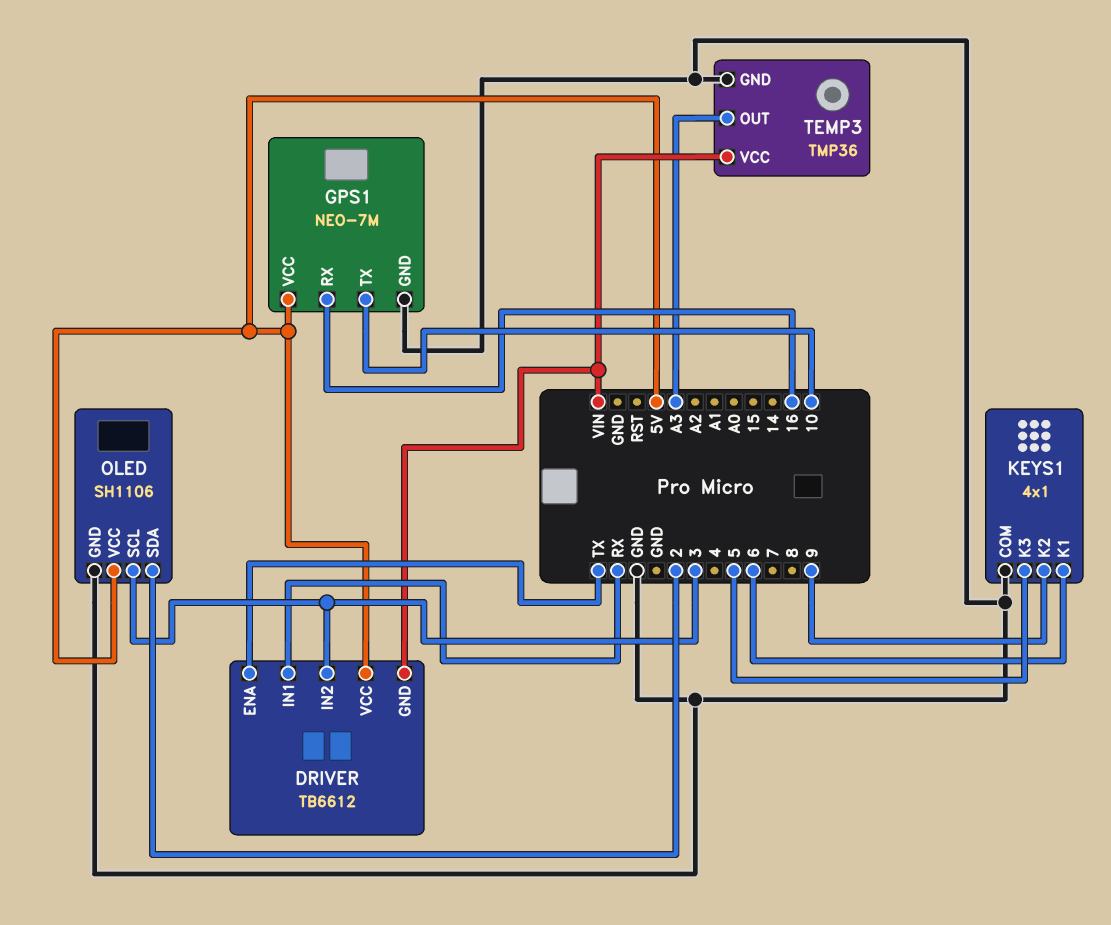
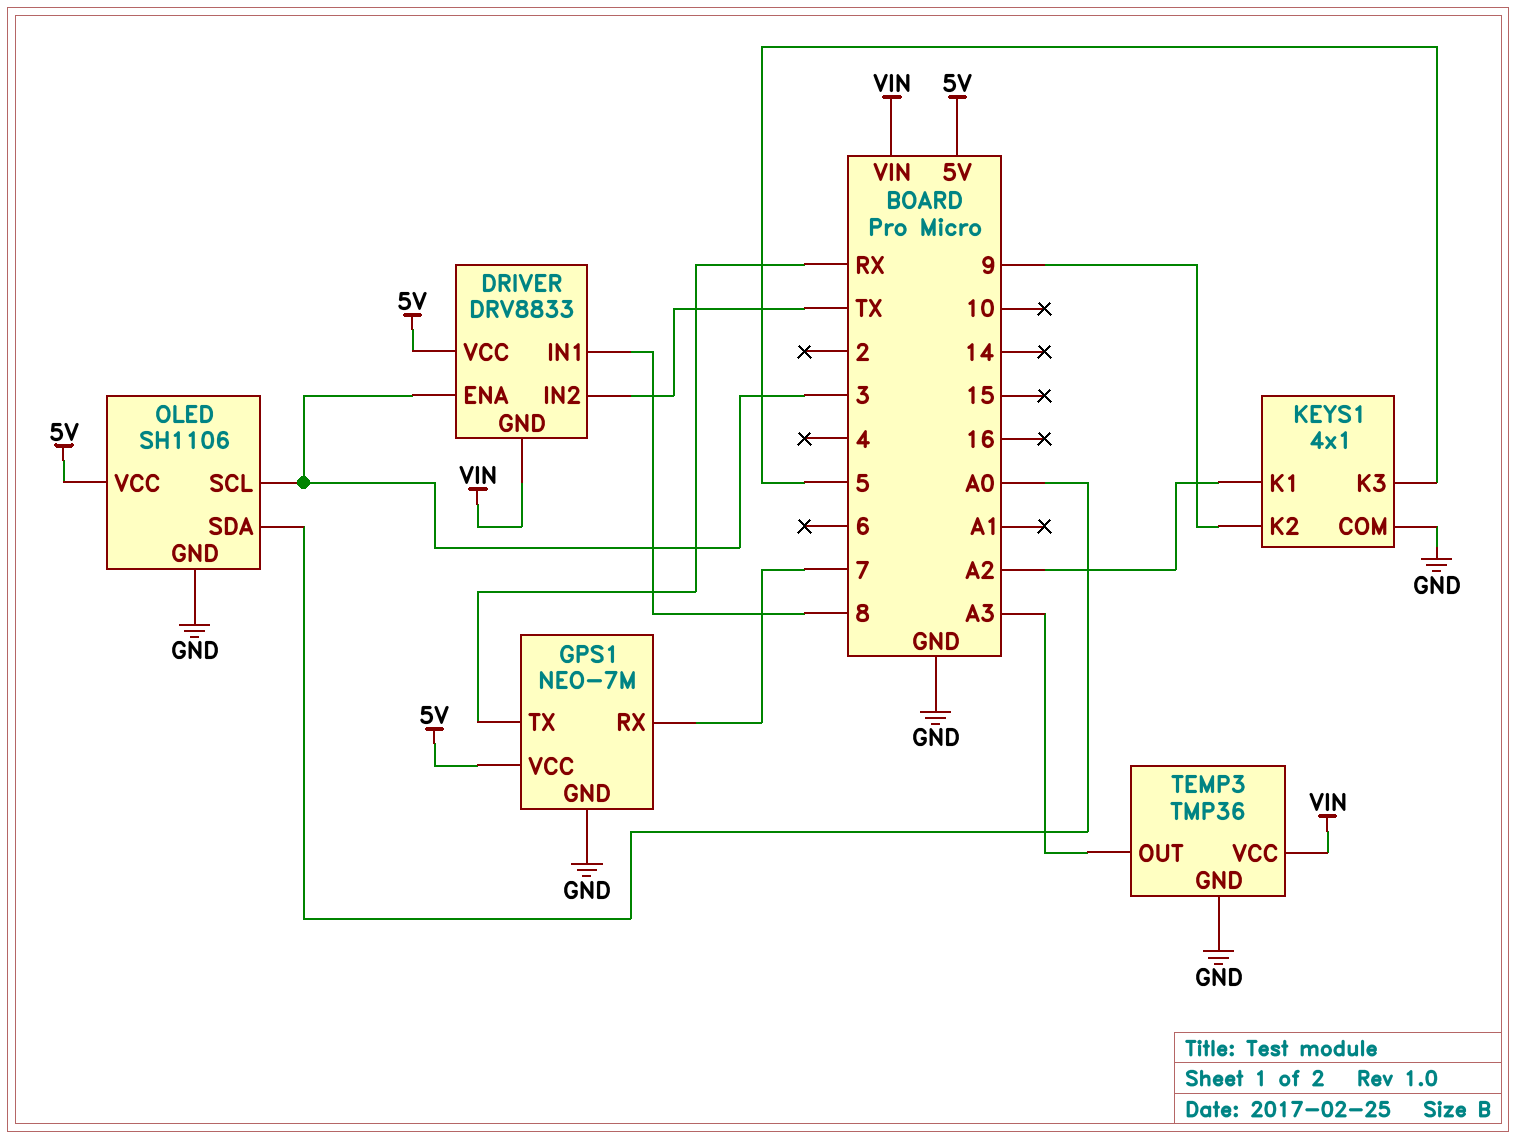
DRIVER: TB6612 -> DRV8833
DRIVER pin ENA: TX -> 3
DRIVER pin IN1: RX -> 8
DRIVER pin IN2: 3 -> TX
GPS1 pin RX: 16 -> 7
GPS1 pin TX: 10 -> RX
KEYS1 pin K1: 6 -> A2
OLED pin SDA: 2 -> A0

